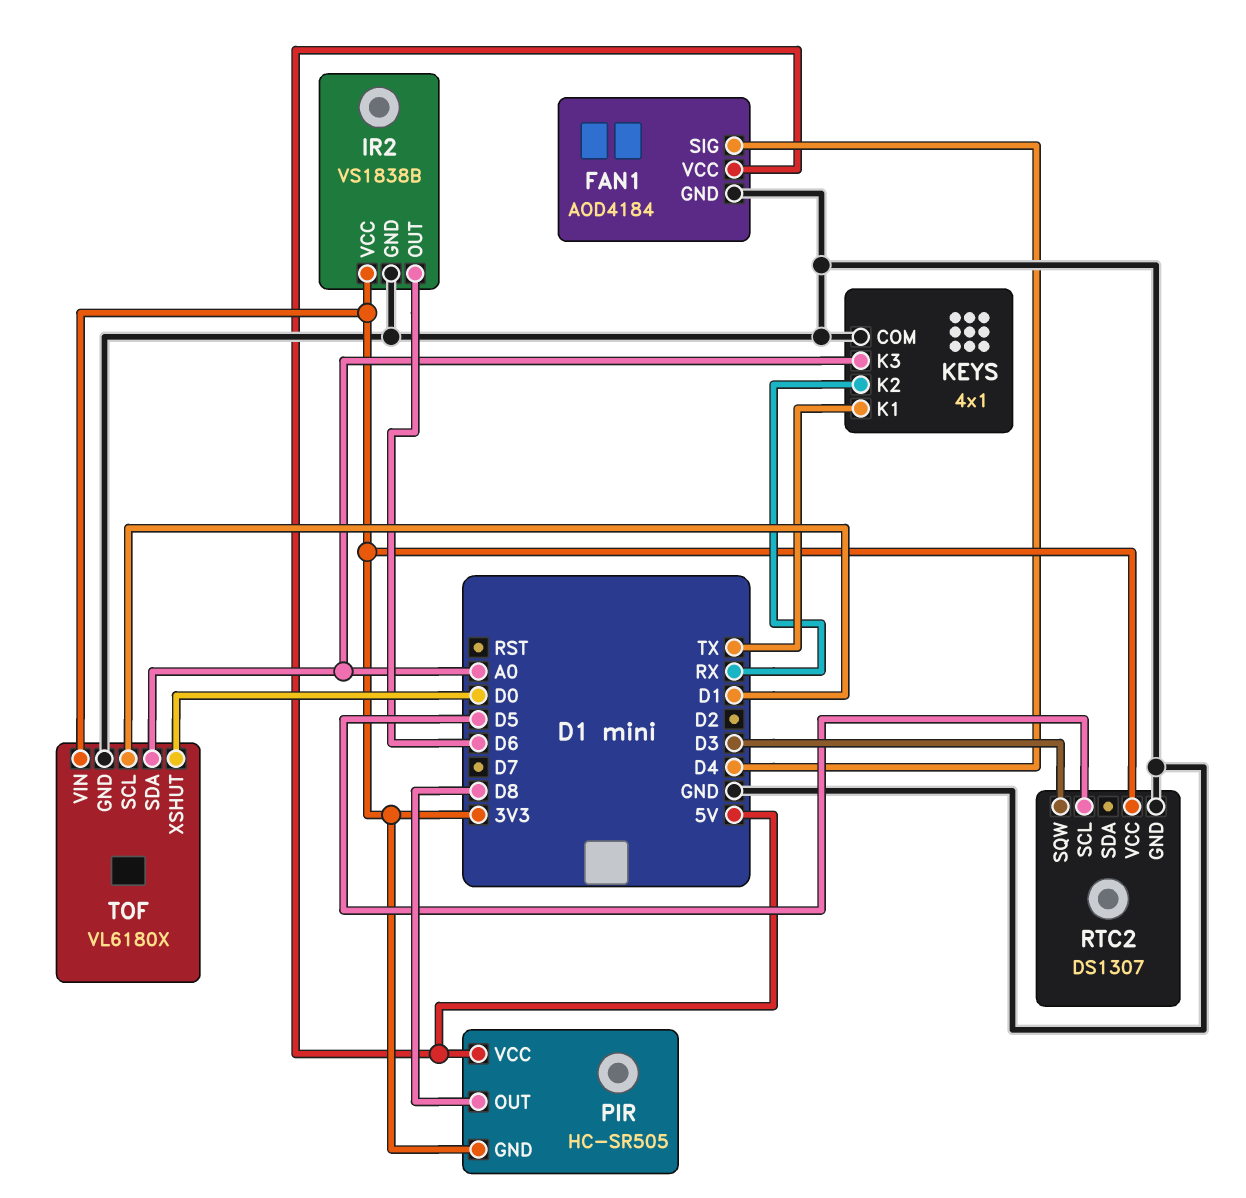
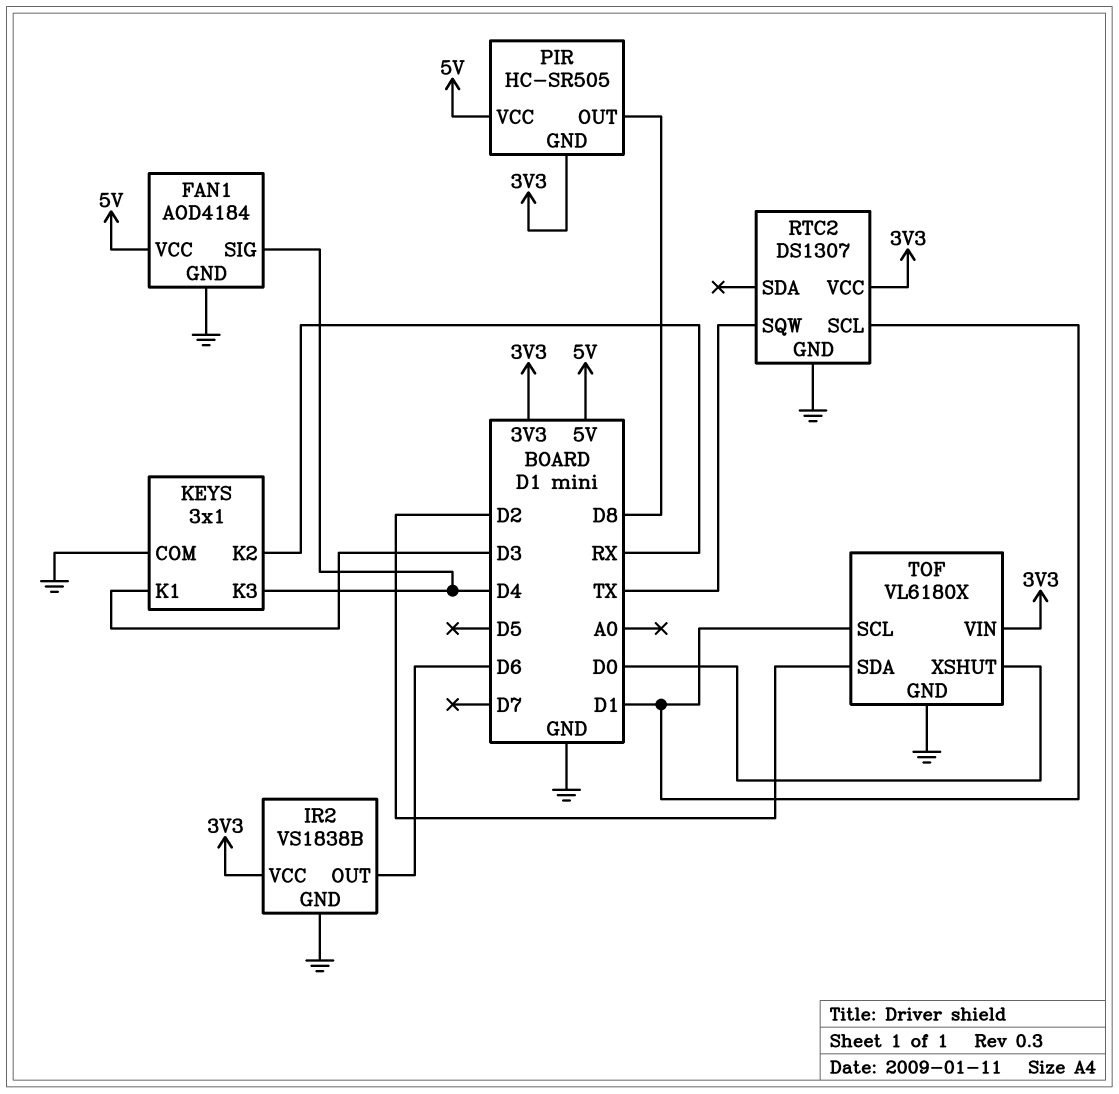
KEYS: 4x1 -> 3x1
KEYS pin K1: TX -> D3
KEYS pin K3: A0 -> D4
RTC2 pin SCL: D5 -> D1
RTC2 pin SQW: D3 -> TX
TOF pin SDA: A0 -> D2

